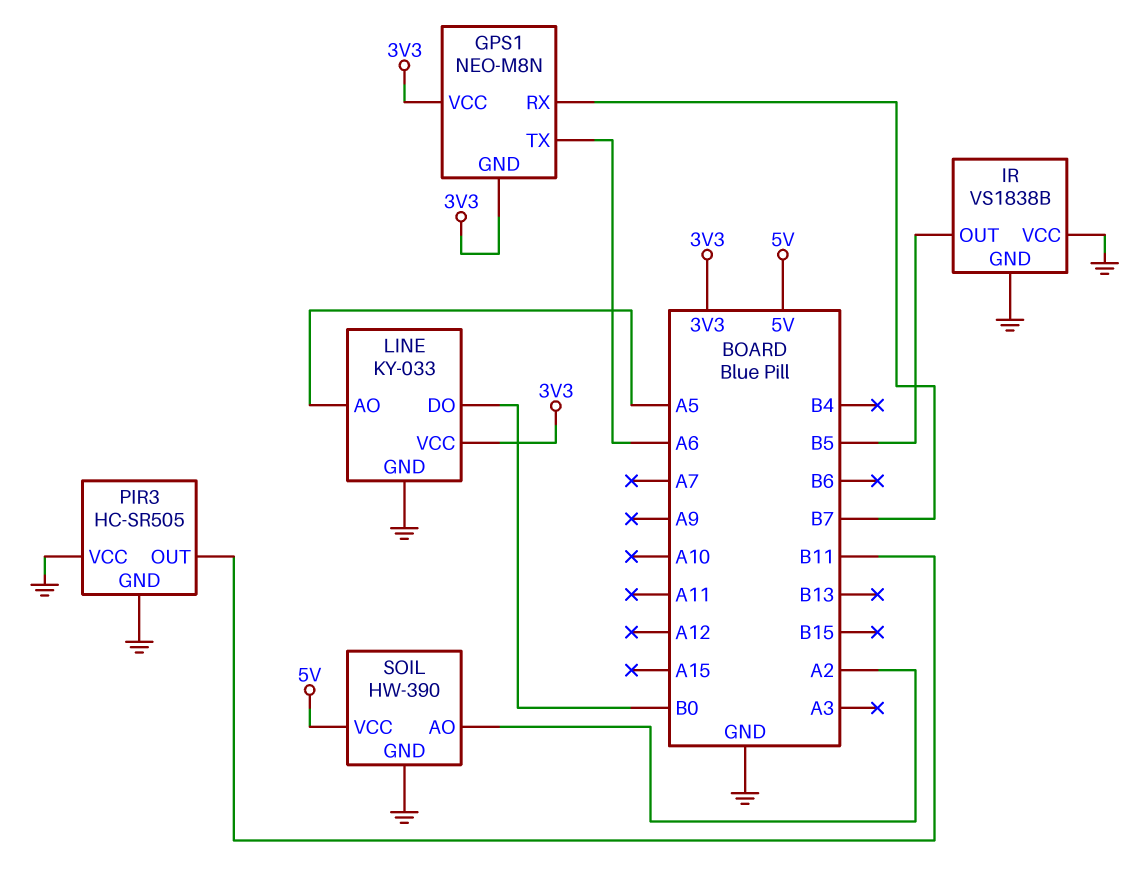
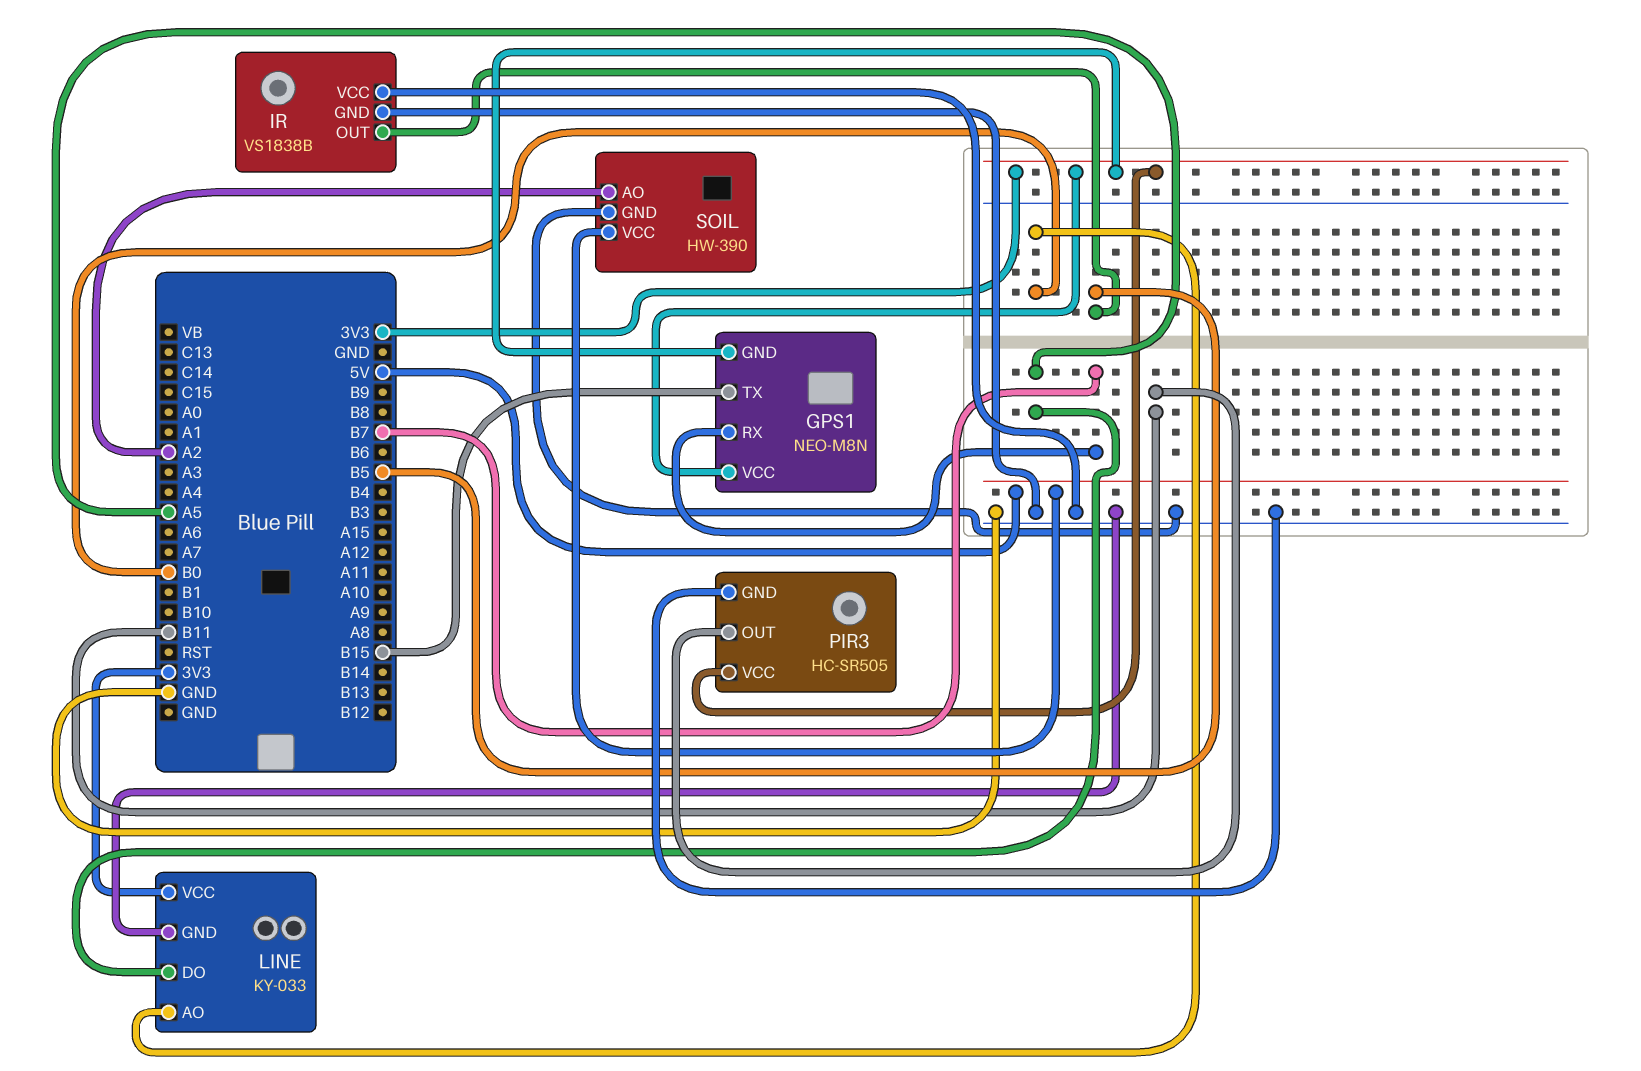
GPS1 pin TX: A6 -> B15
LINE pin AO: A5 -> B0
LINE pin DO: B0 -> A5
PIR3 pin VCC: GND -> 3V3

